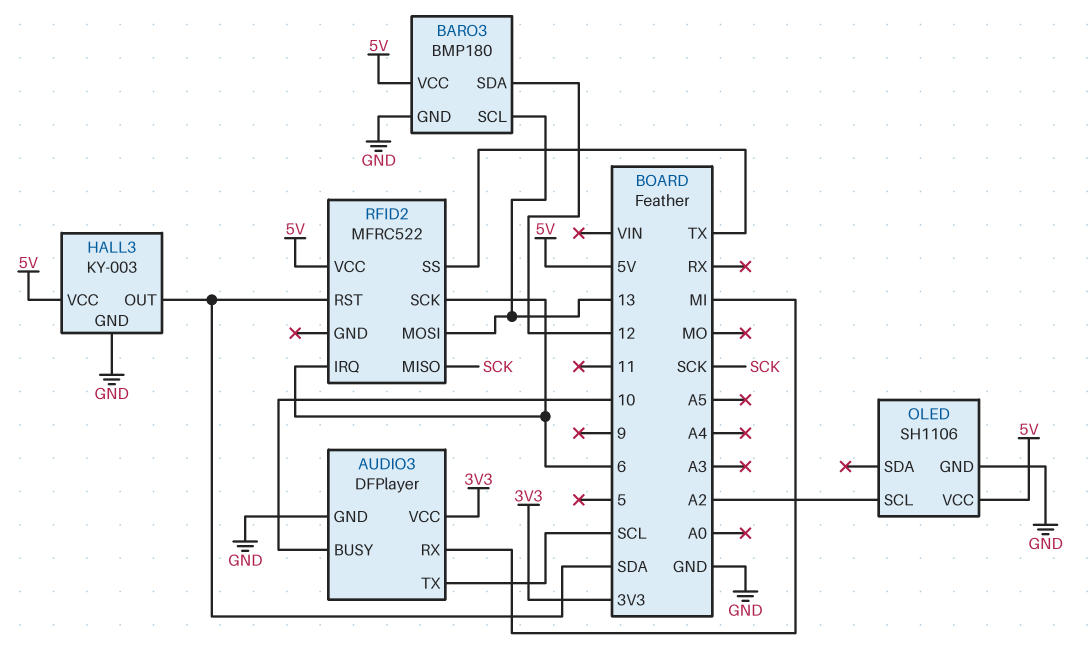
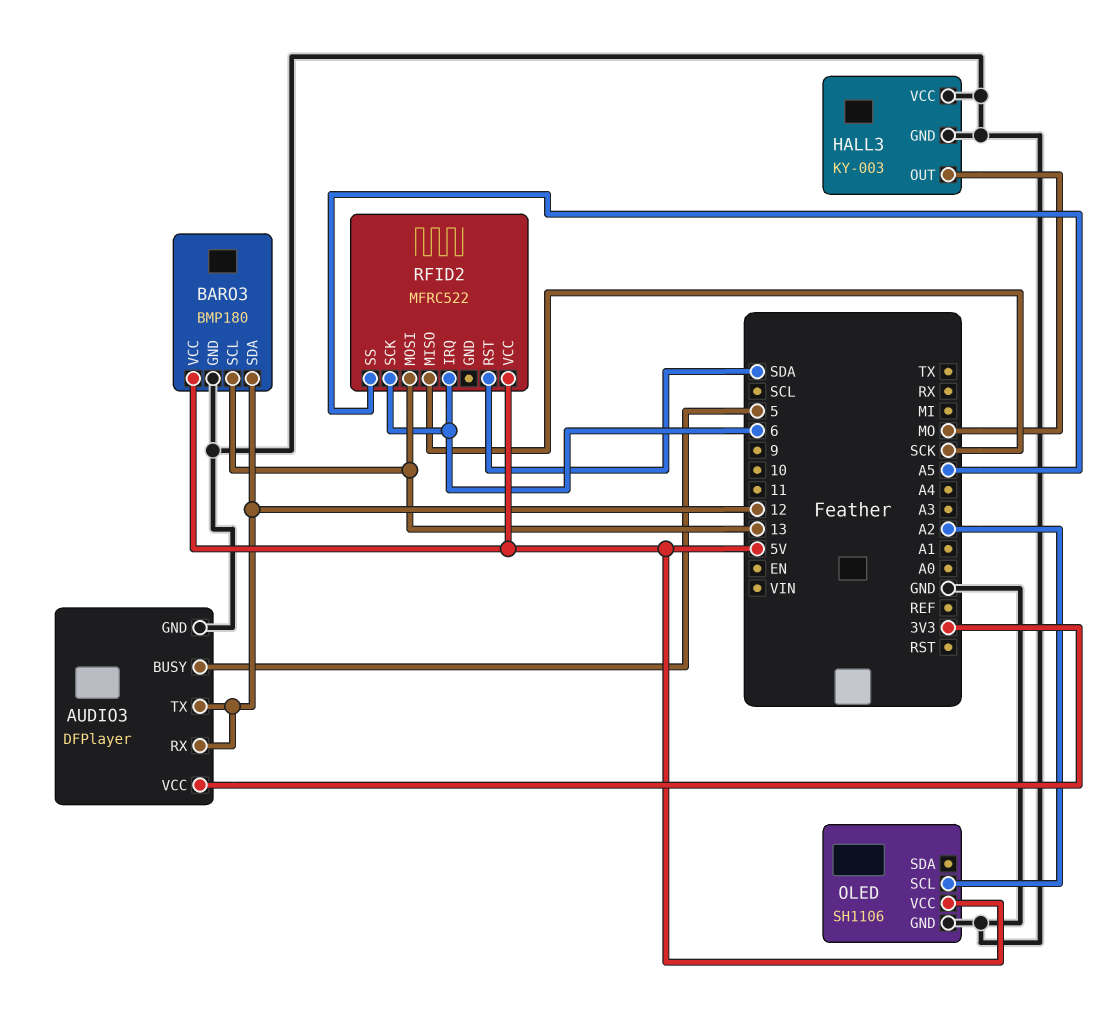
AUDIO3 pin BUSY: 10 -> 5
AUDIO3 pin RX: MI -> 12
AUDIO3 pin TX: SCL -> 12
HALL3 pin OUT: SDA -> MO
HALL3 pin VCC: 5V -> GND
RFID2 pin SS: TX -> A5

